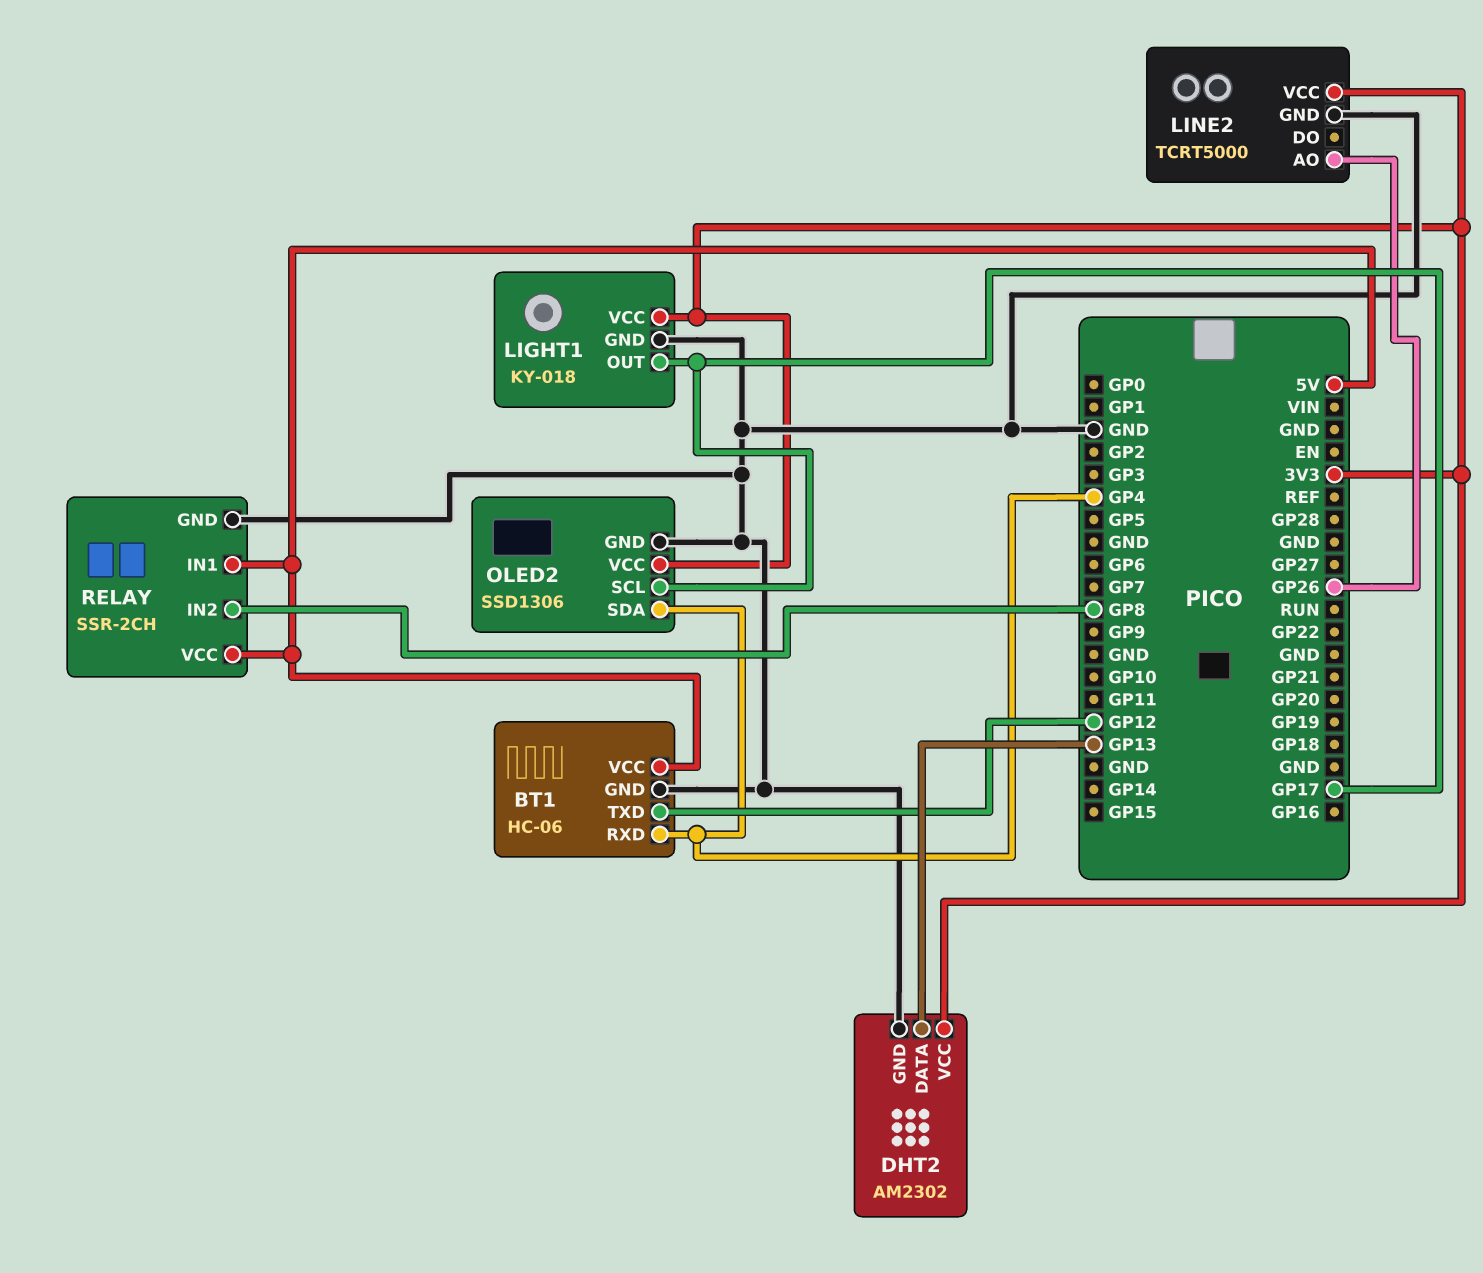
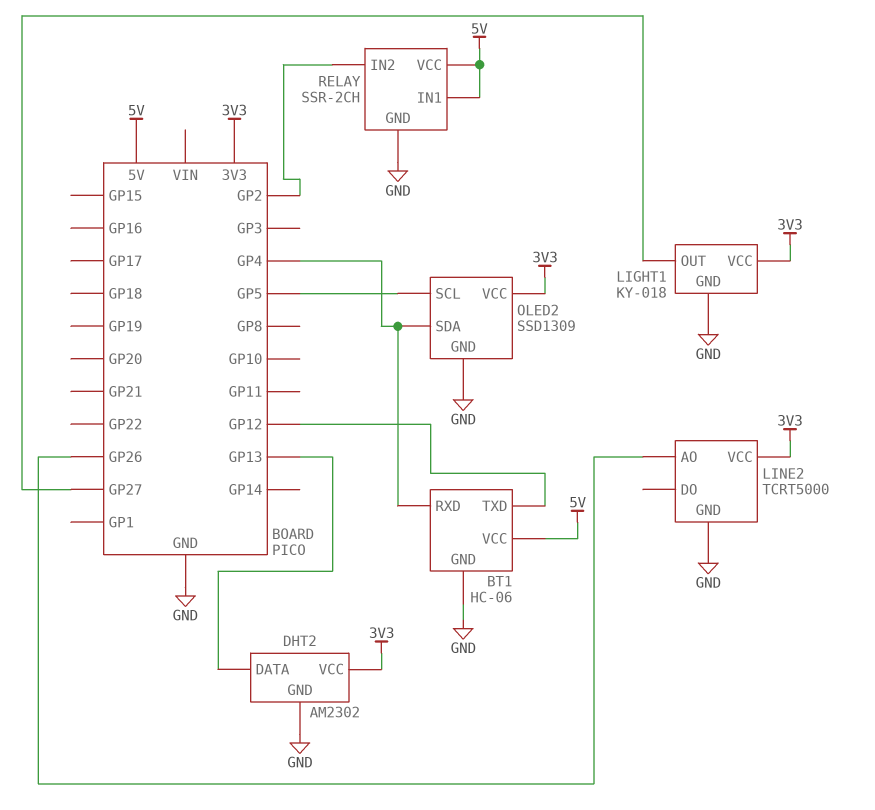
LIGHT1 pin OUT: GP17 -> GP27
OLED2: SSD1306 -> SSD1309
OLED2 pin SCL: GP17 -> GP5
RELAY pin IN2: GP8 -> GP2

